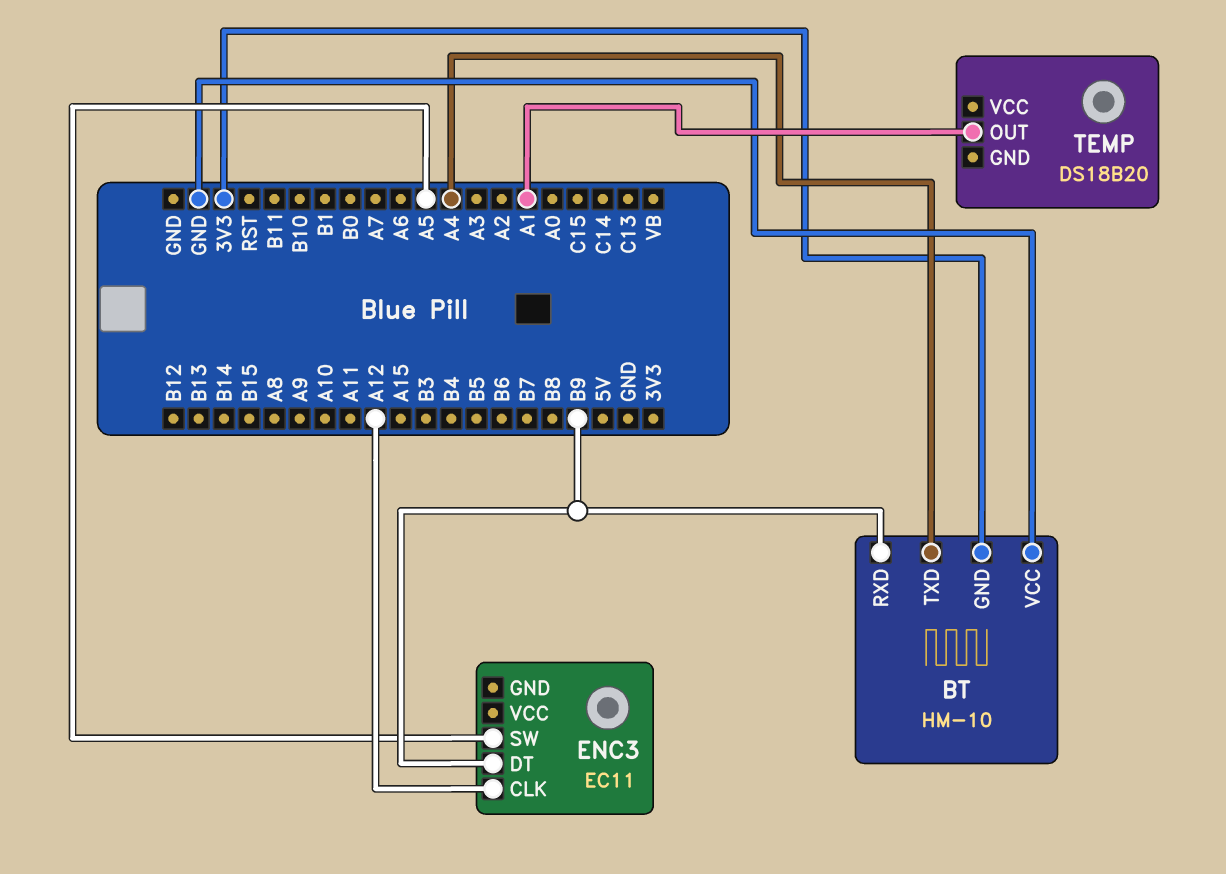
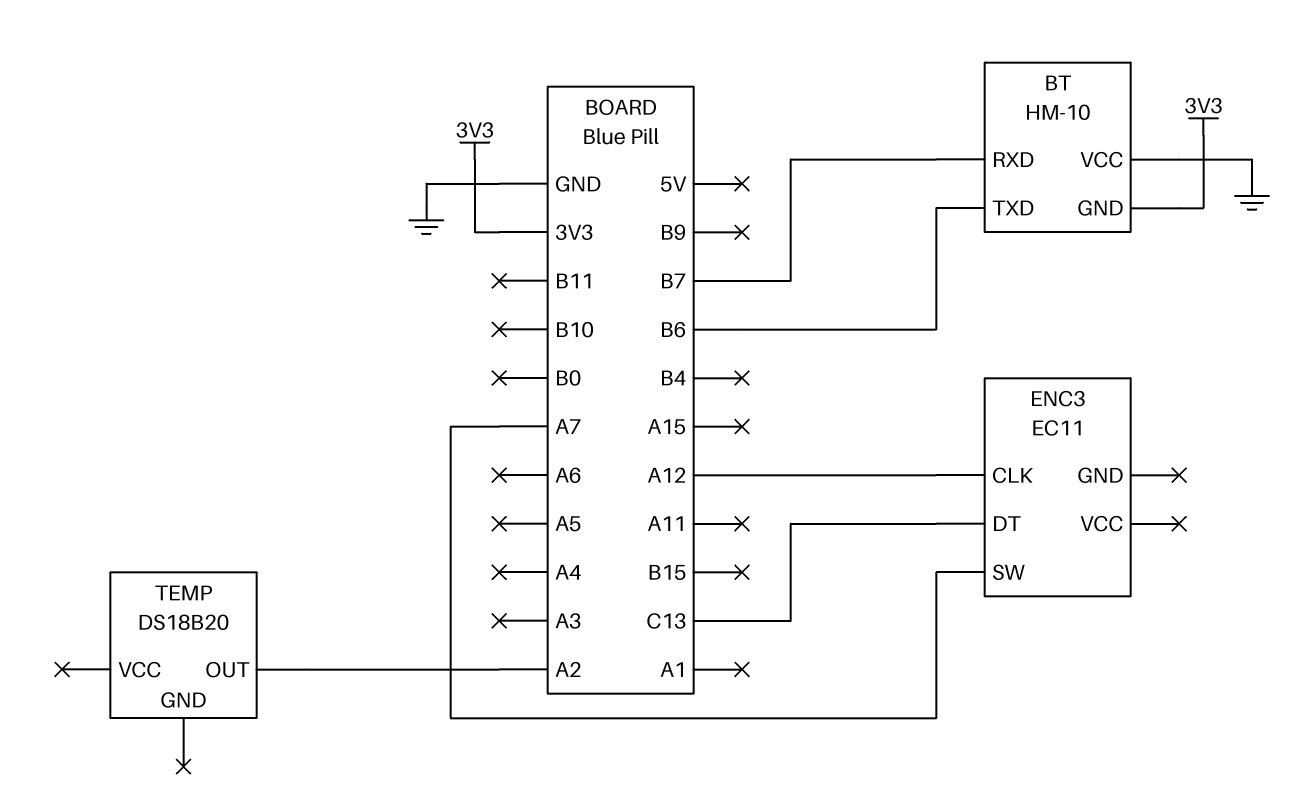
BT pin RXD: B9 -> B7
BT pin TXD: A4 -> B6
ENC3 pin DT: B9 -> C13
ENC3 pin SW: A5 -> A7
TEMP pin OUT: A1 -> A2

